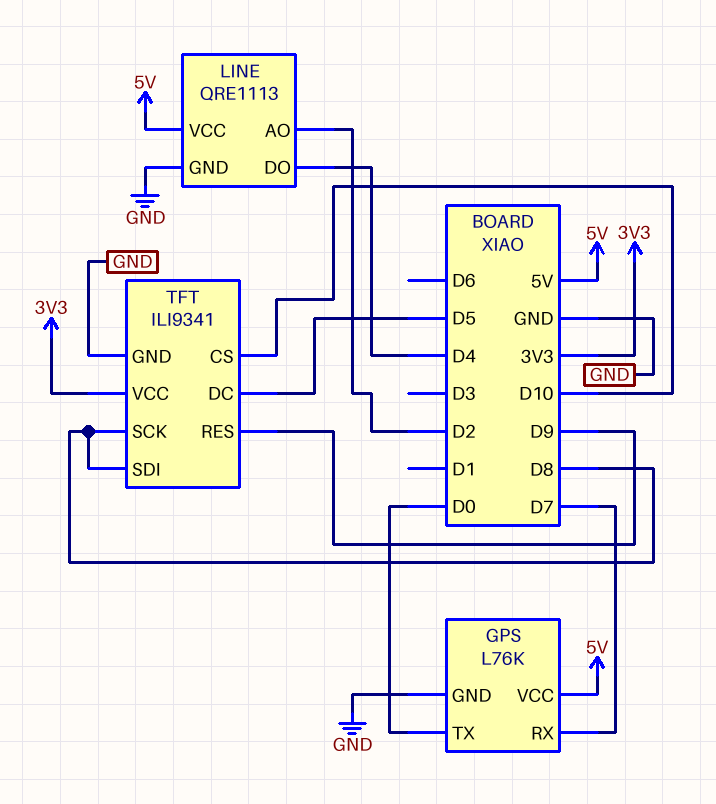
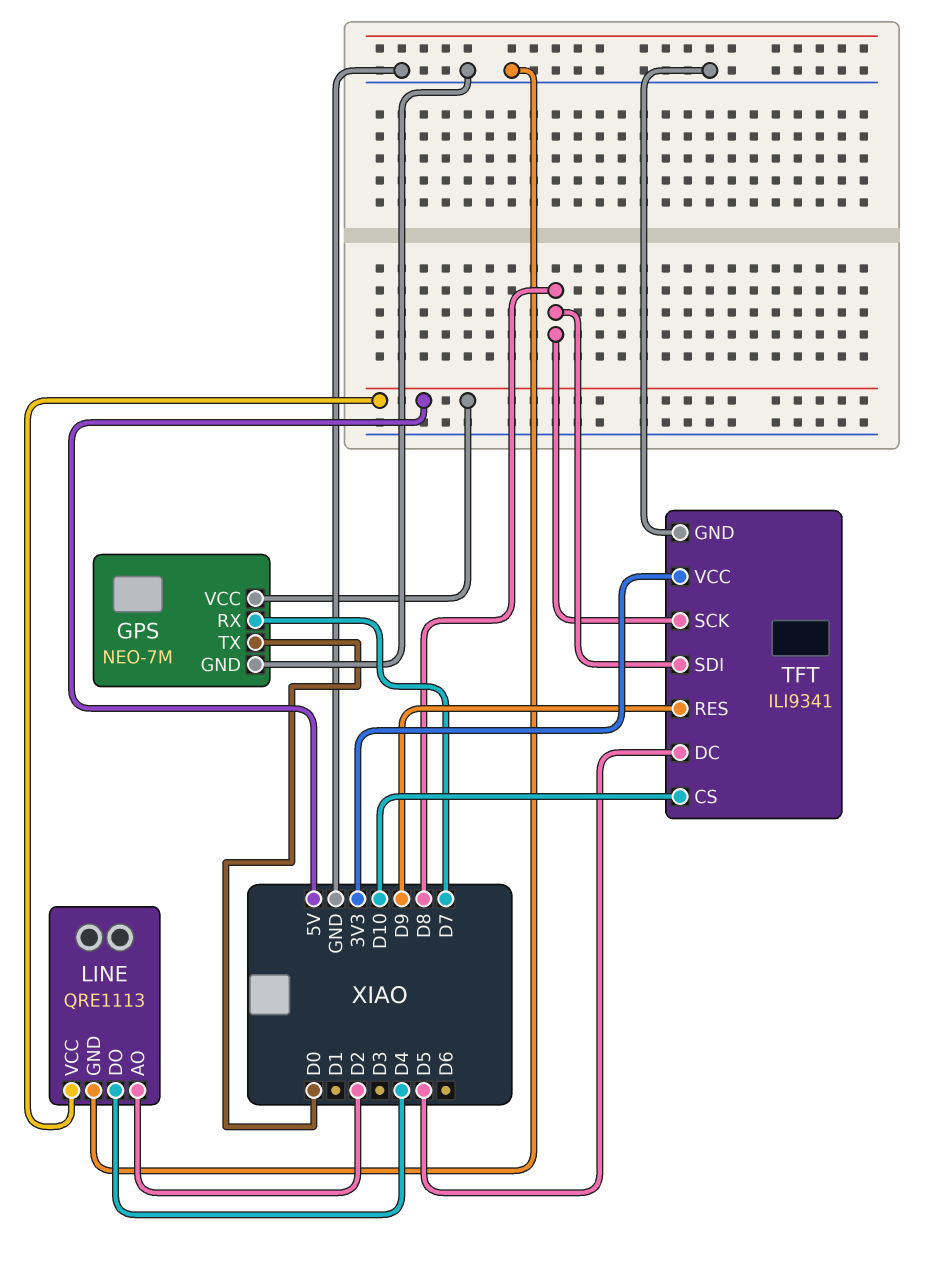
GPS: L76K -> NEO-7M

